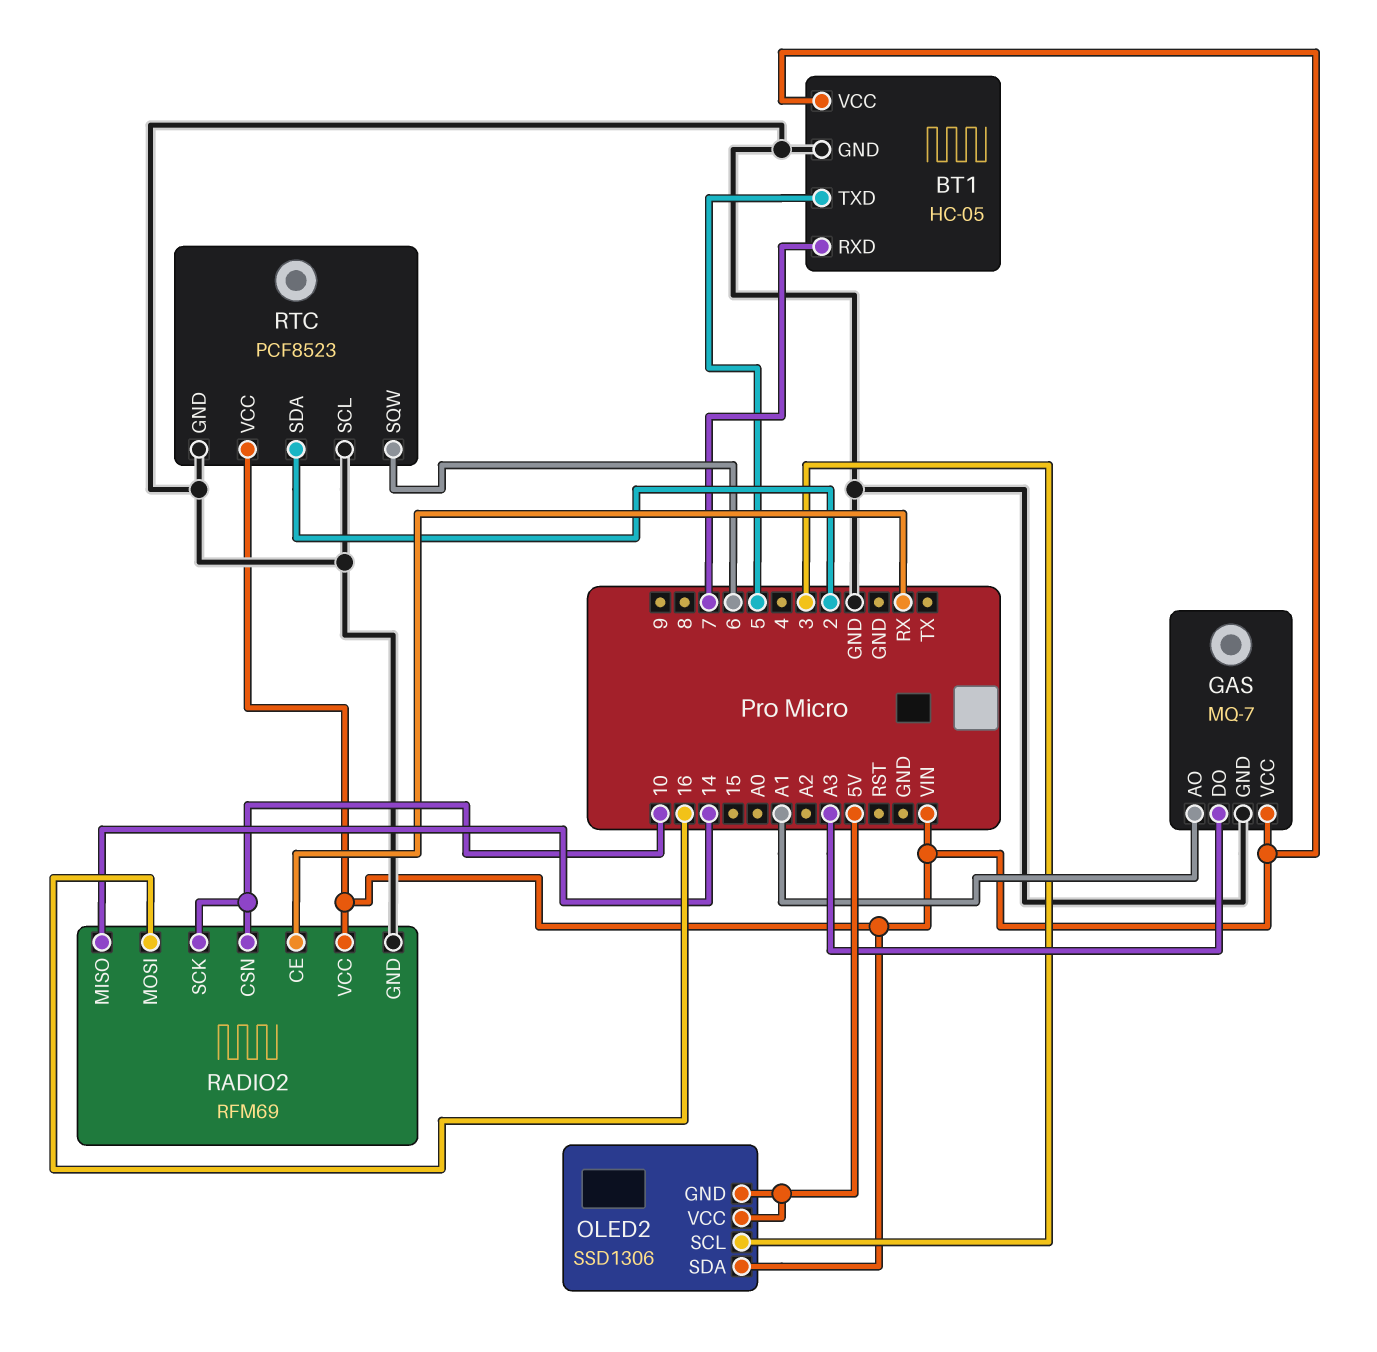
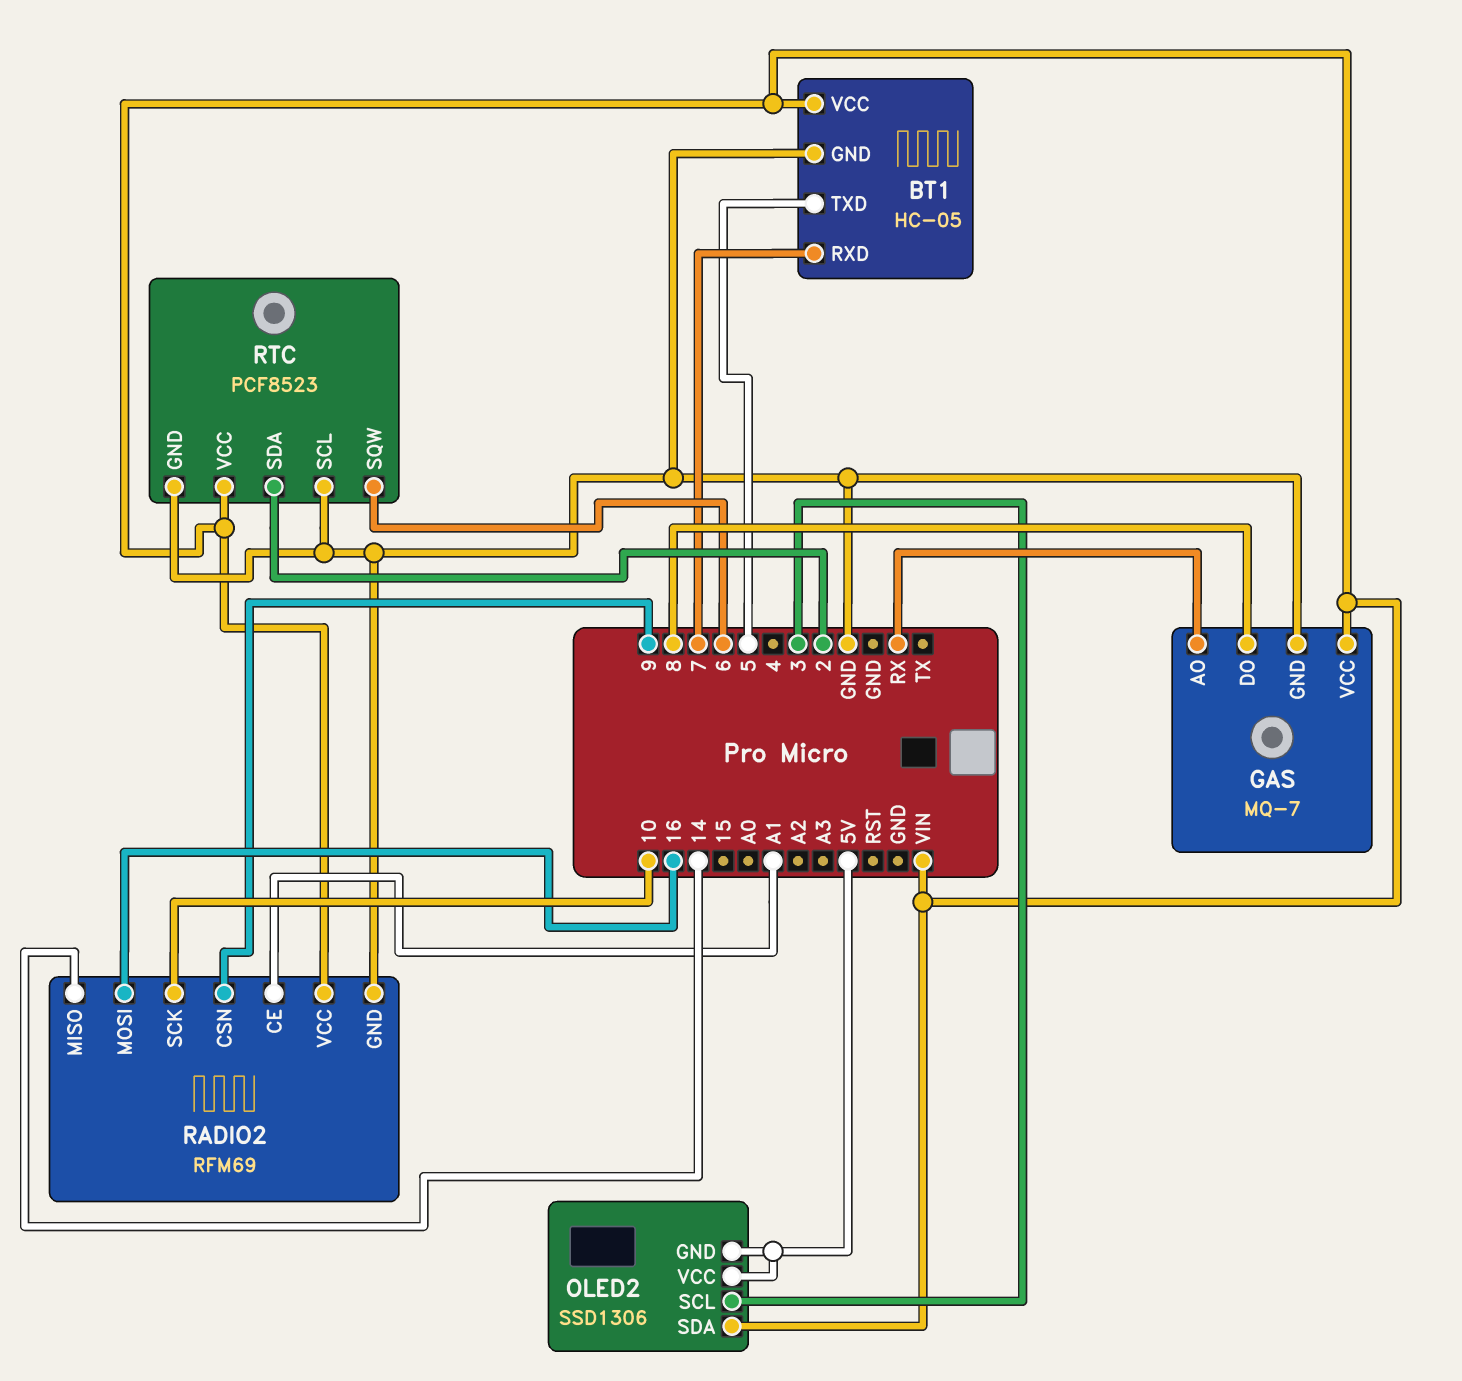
GAS pin AO: A1 -> RX
GAS pin DO: A3 -> 8
RADIO2 pin CE: RX -> A1
RADIO2 pin CSN: 10 -> 9

